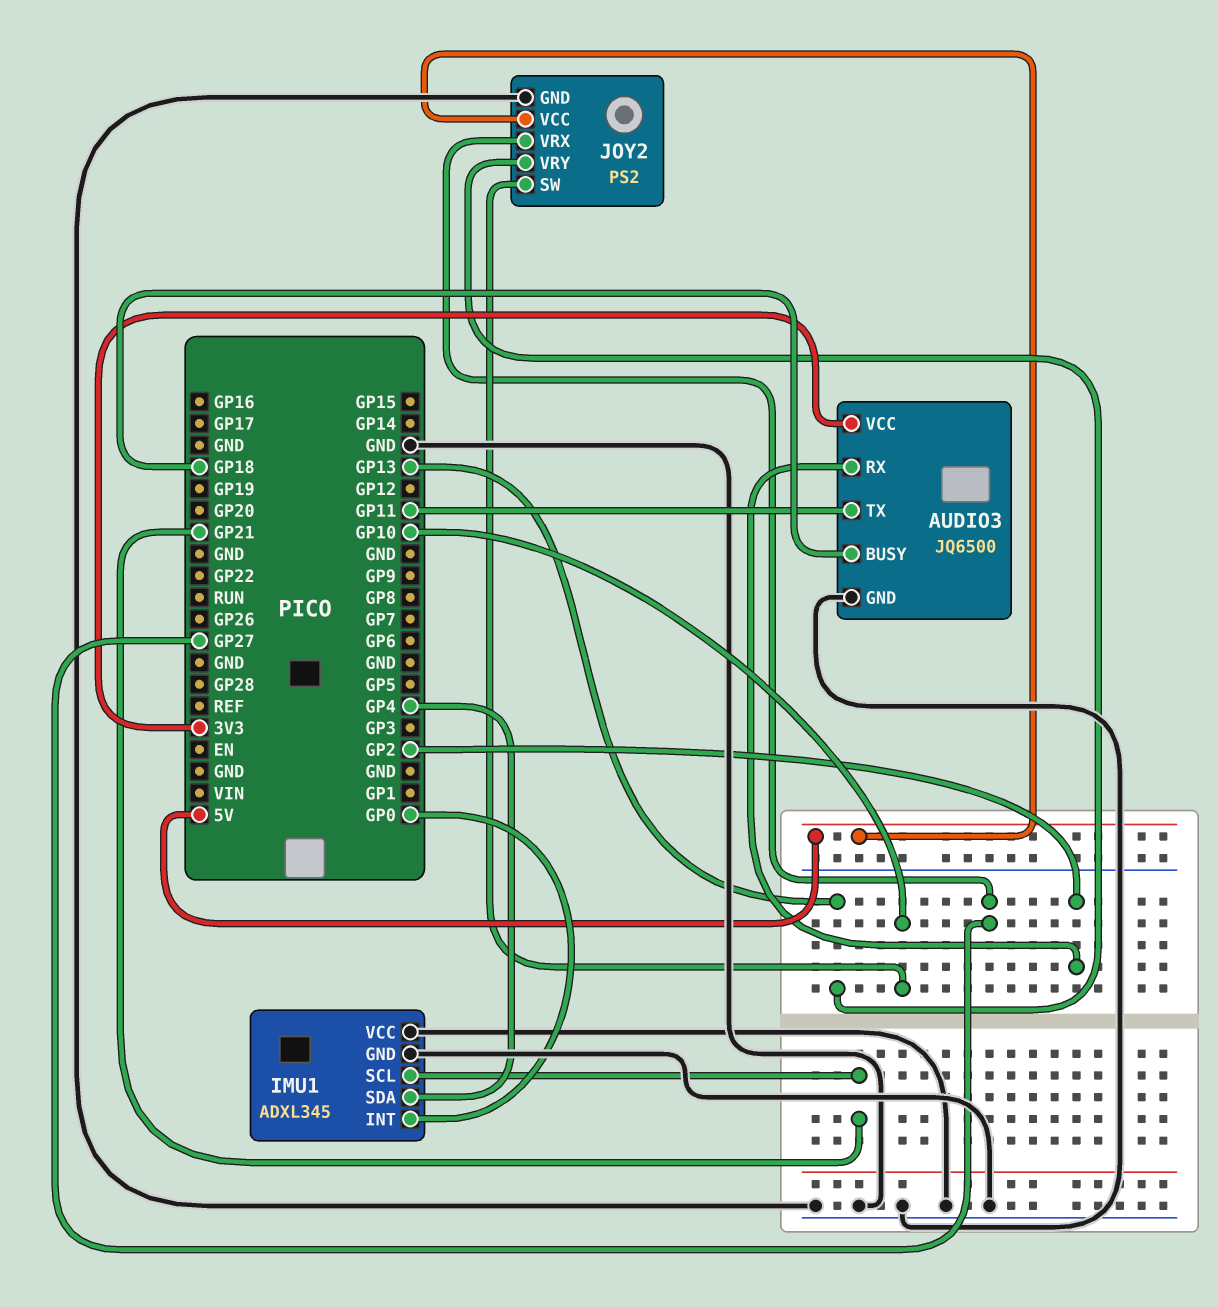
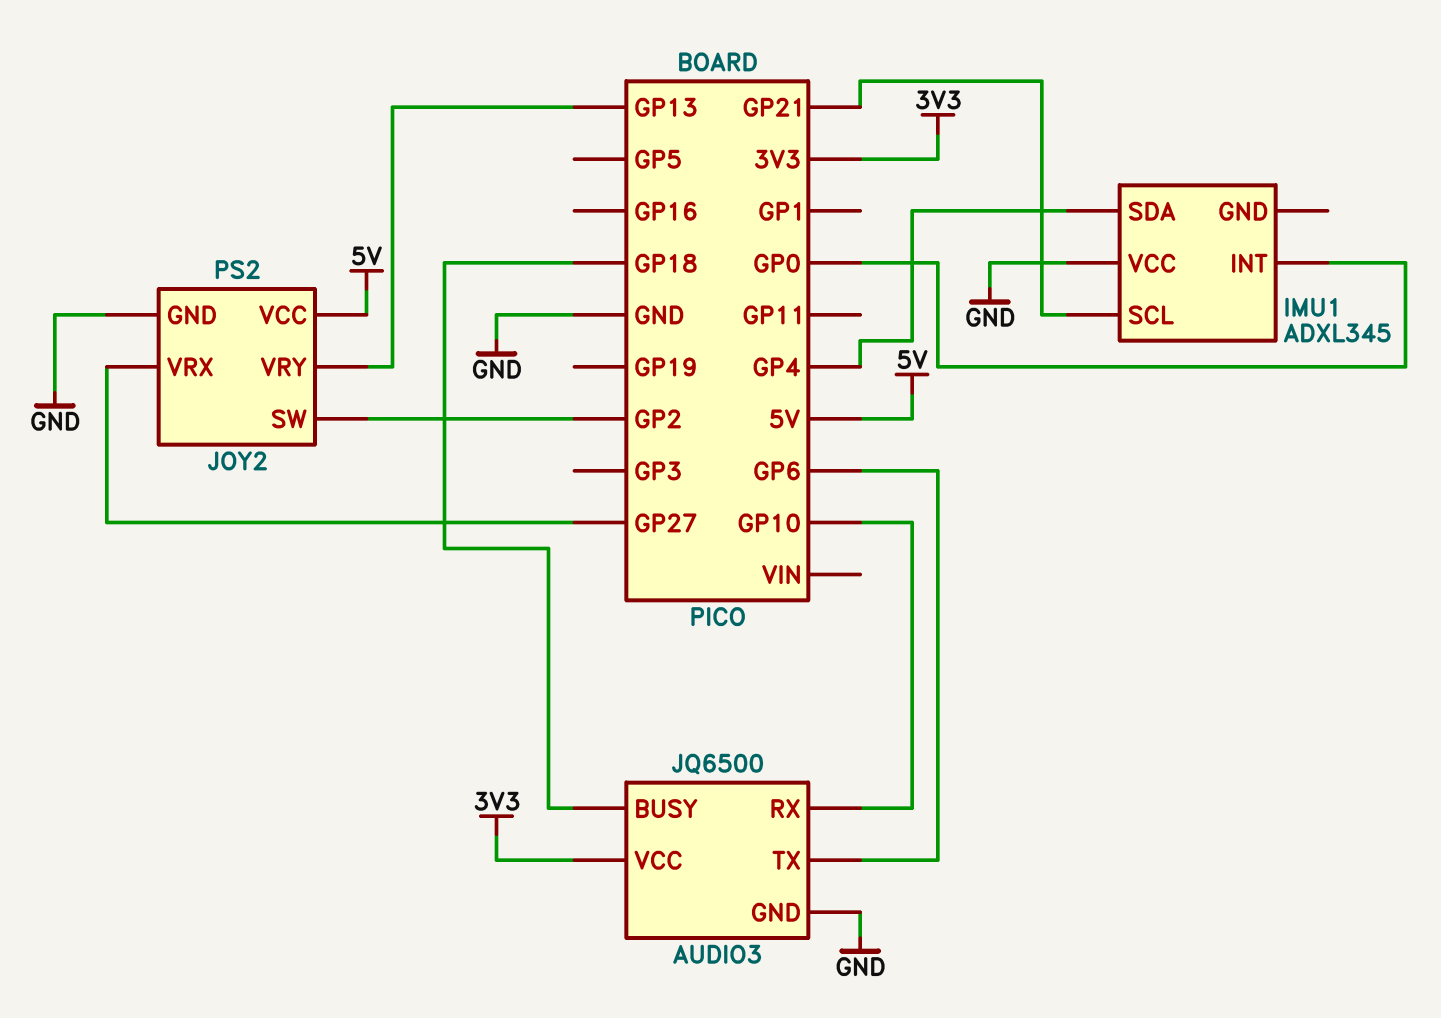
AUDIO3 pin RX: GP2 -> GP10
AUDIO3 pin TX: GP11 -> GP6
IMU1 pin GND: GND -> none
JOY2 pin SW: GP10 -> GP2

